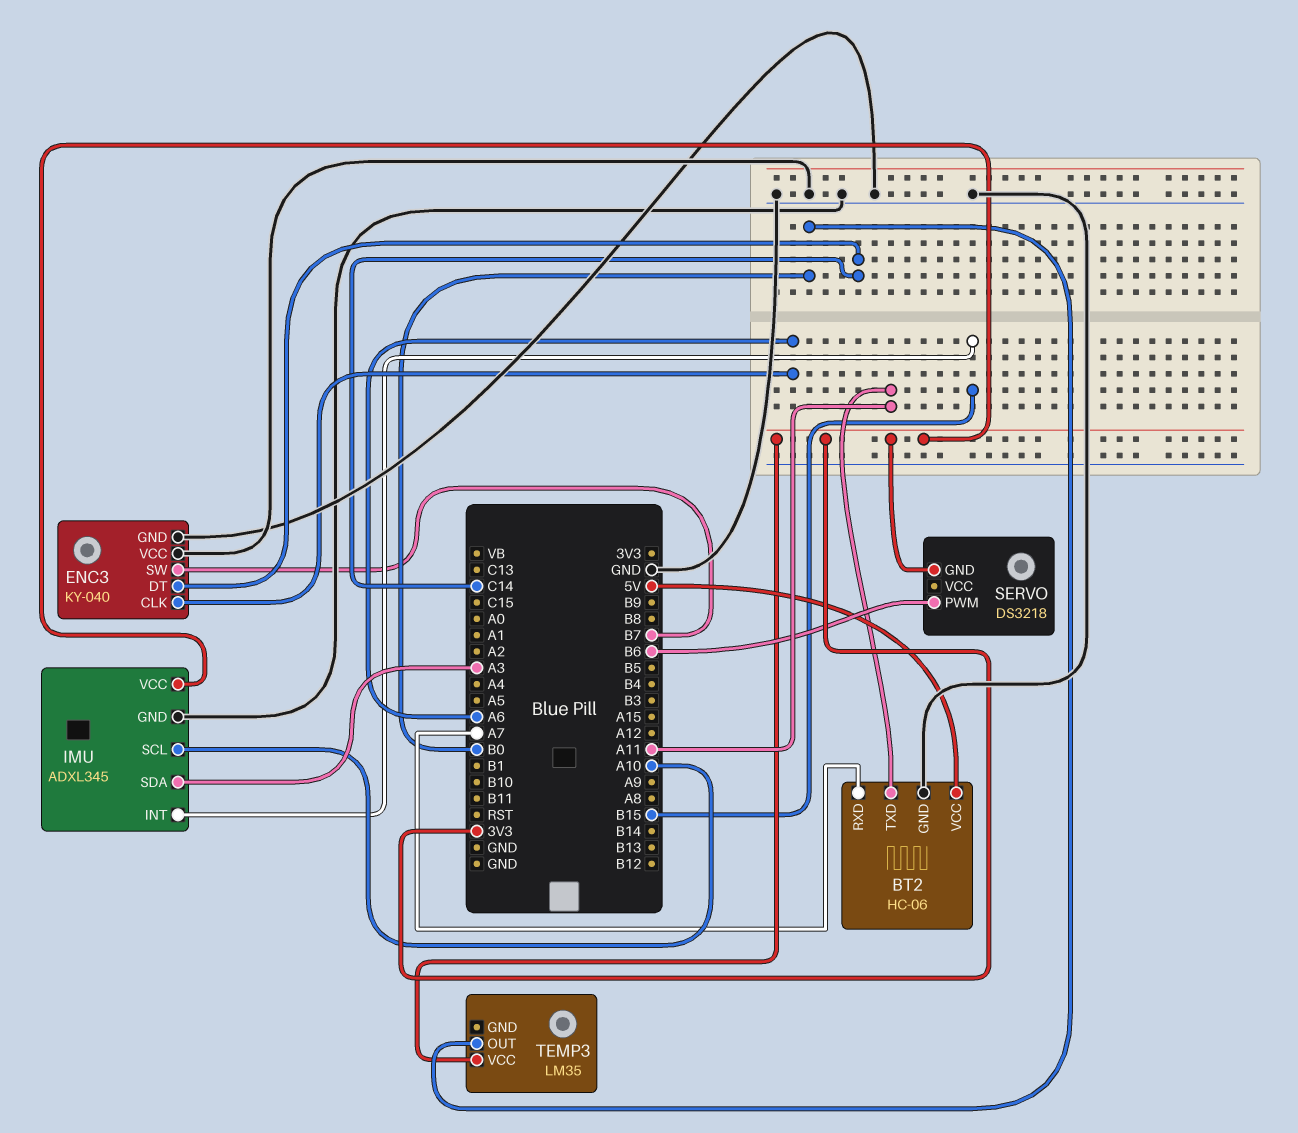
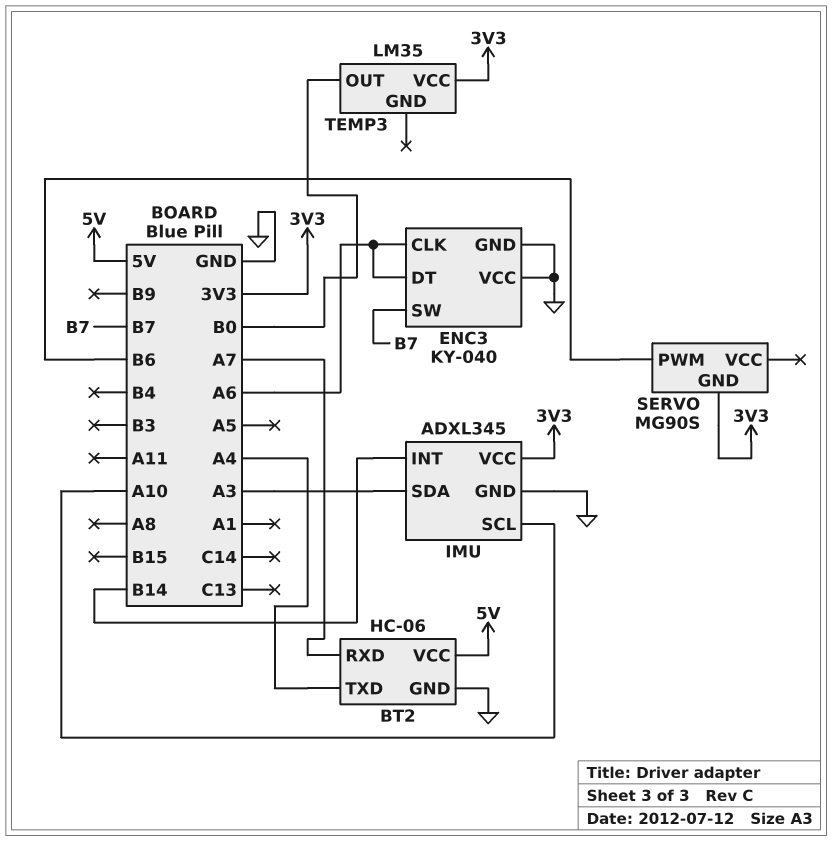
BT2 pin TXD: A11 -> A4
ENC3 pin DT: C14 -> A6
IMU pin INT: B15 -> B14
SERVO: DS3218 -> MG90S

